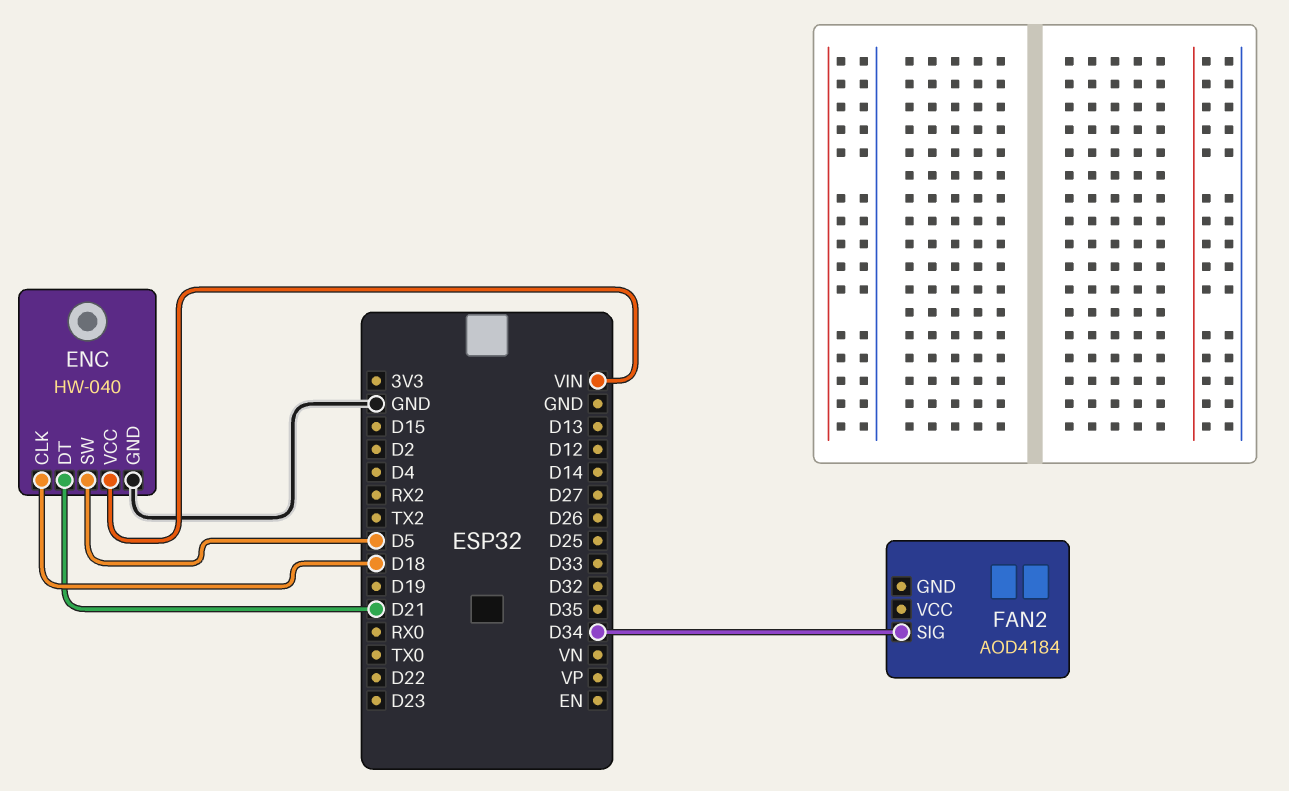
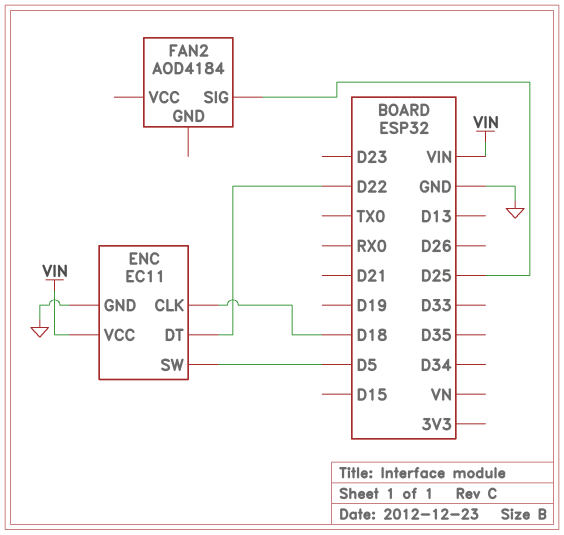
ENC: HW-040 -> EC11
ENC pin DT: D21 -> D22
FAN2 pin SIG: D34 -> D25

